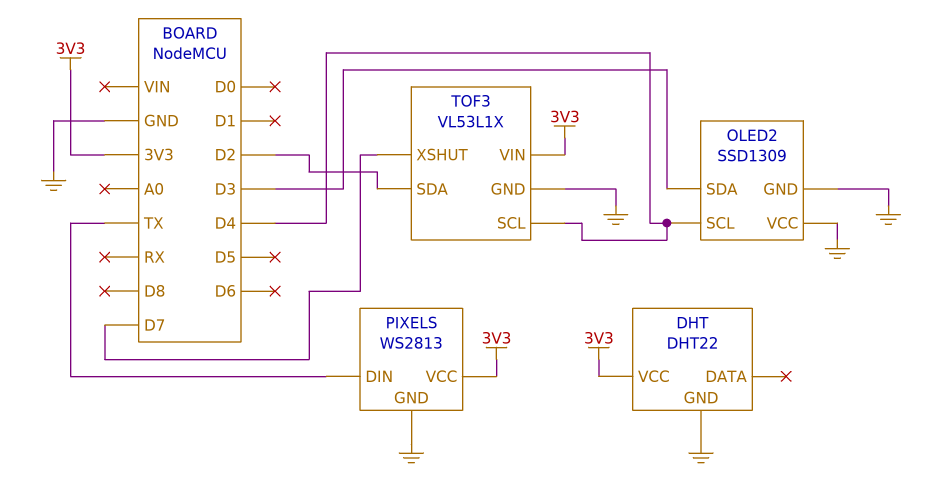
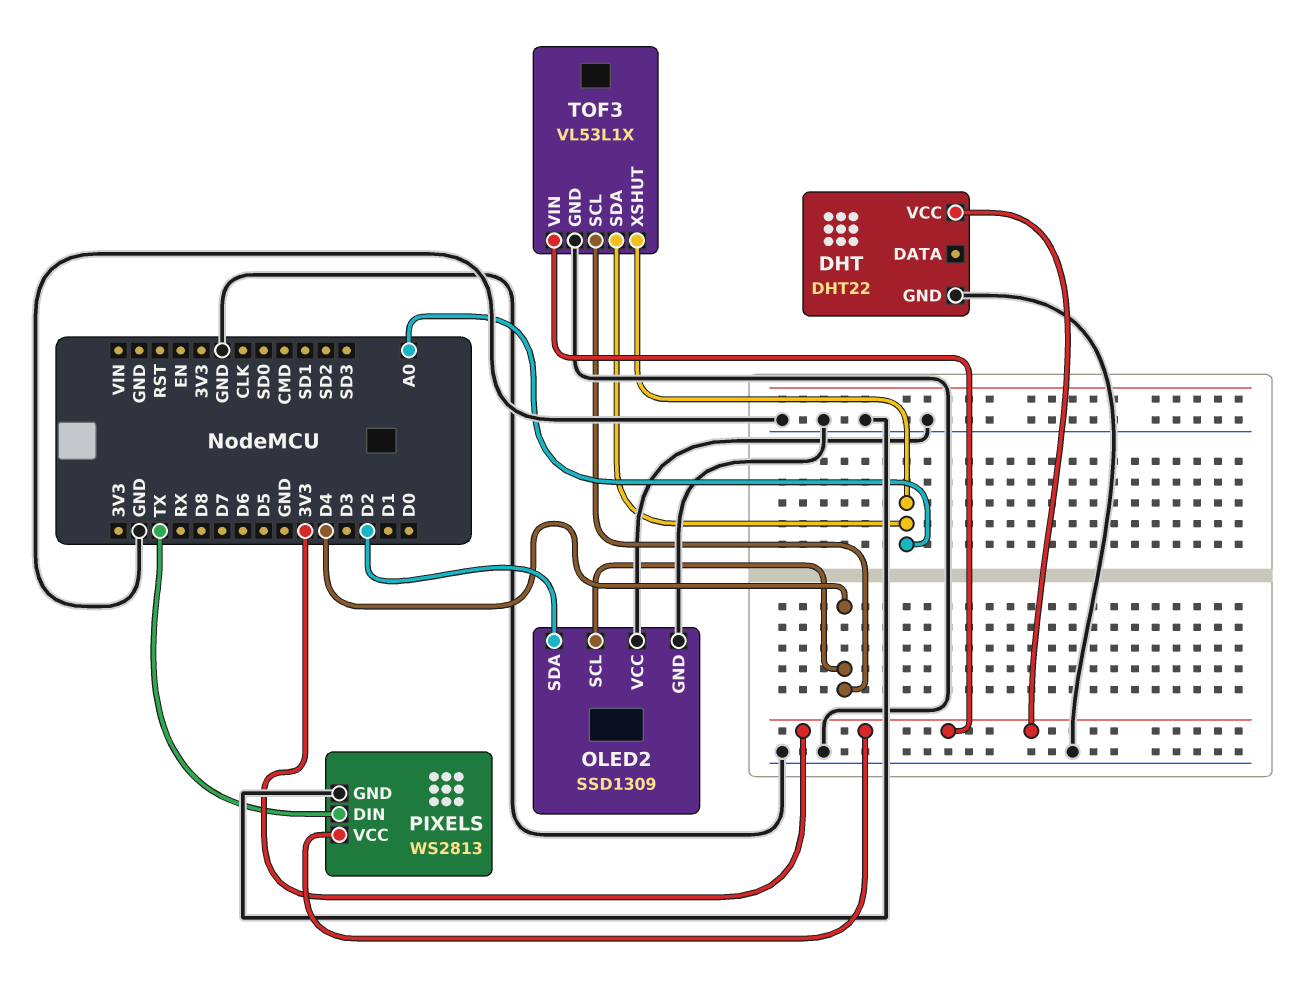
OLED2 pin SDA: D3 -> D2
TOF3 pin SDA: D2 -> A0
TOF3 pin XSHUT: D7 -> A0

